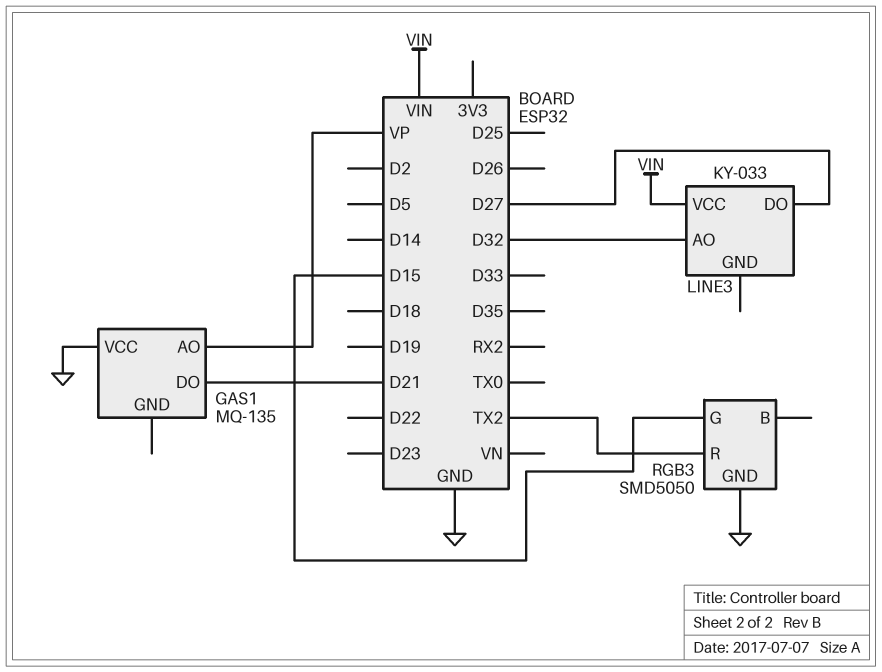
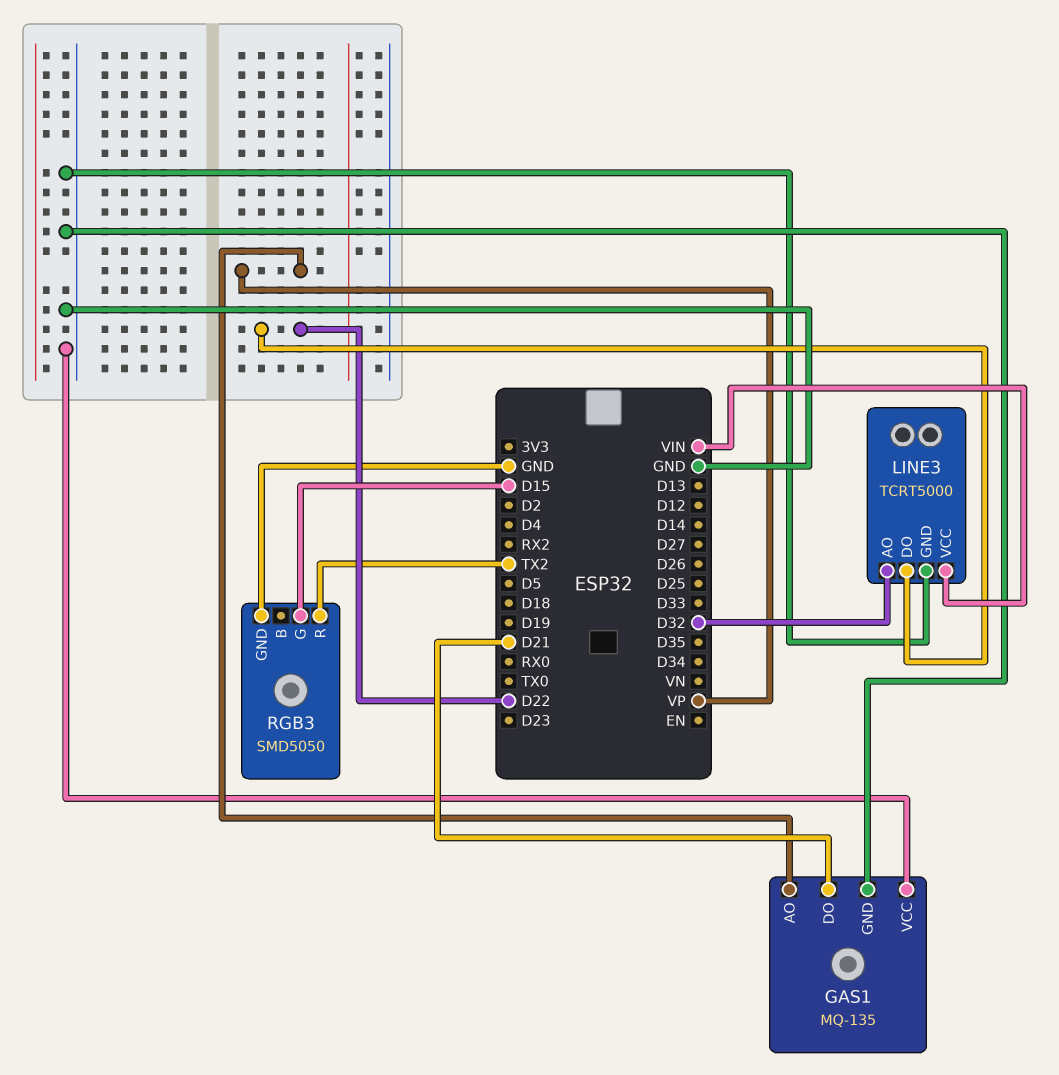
GAS1 pin GND: none -> GND
LINE3: KY-033 -> TCRT5000
LINE3 pin DO: D27 -> D22
LINE3 pin GND: none -> GND

